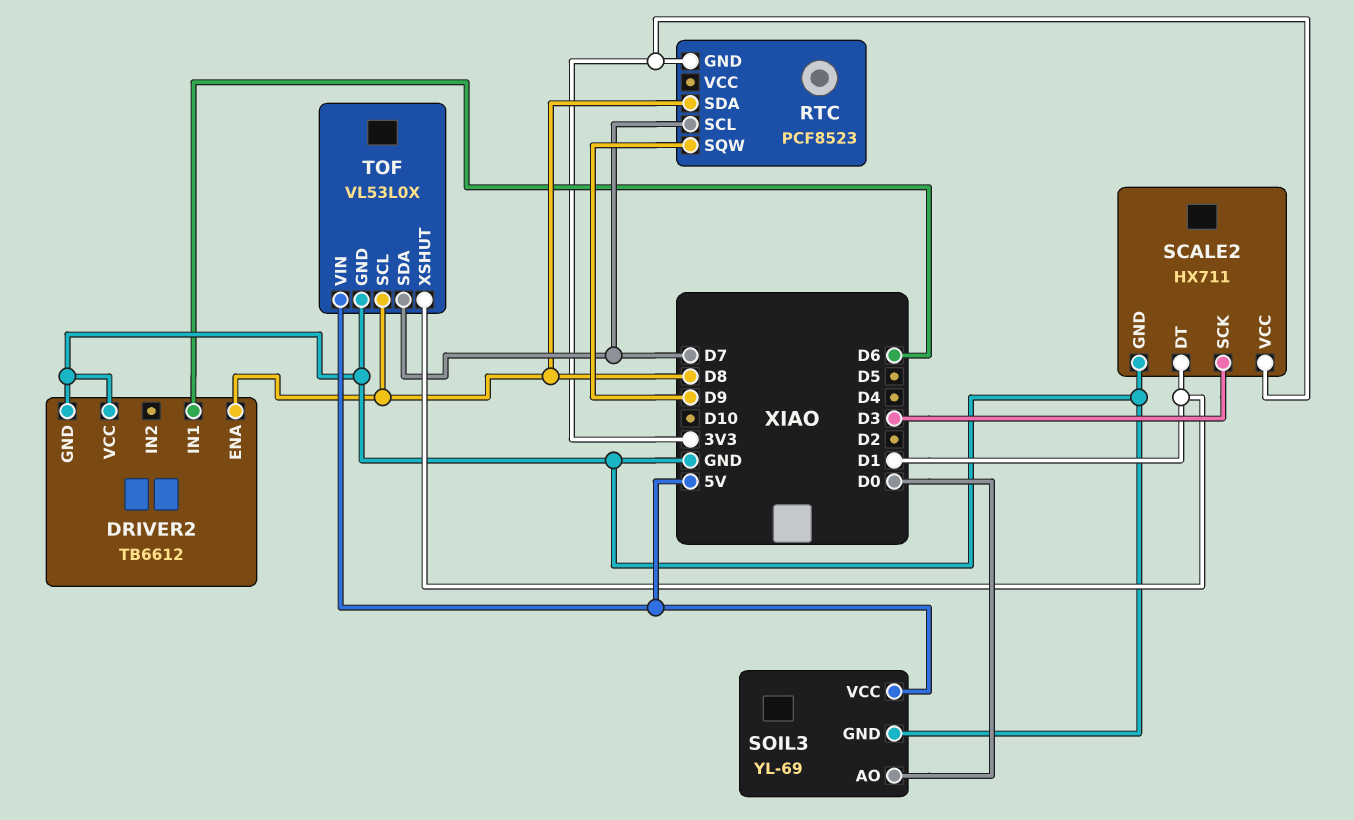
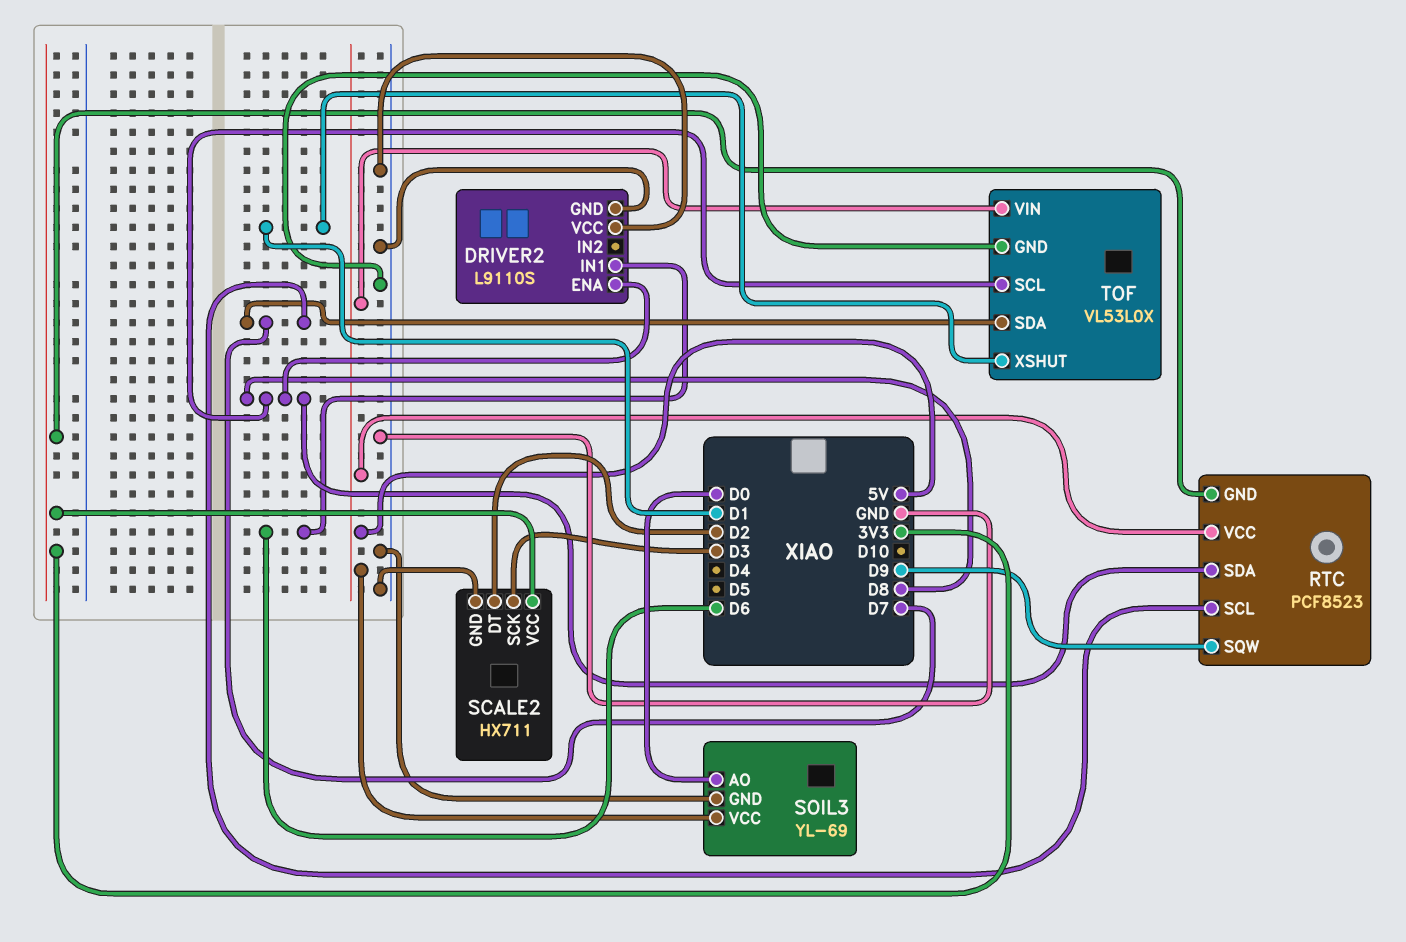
DRIVER2: TB6612 -> L9110S
RTC pin VCC: none -> 5V
SCALE2 pin DT: D1 -> D2

